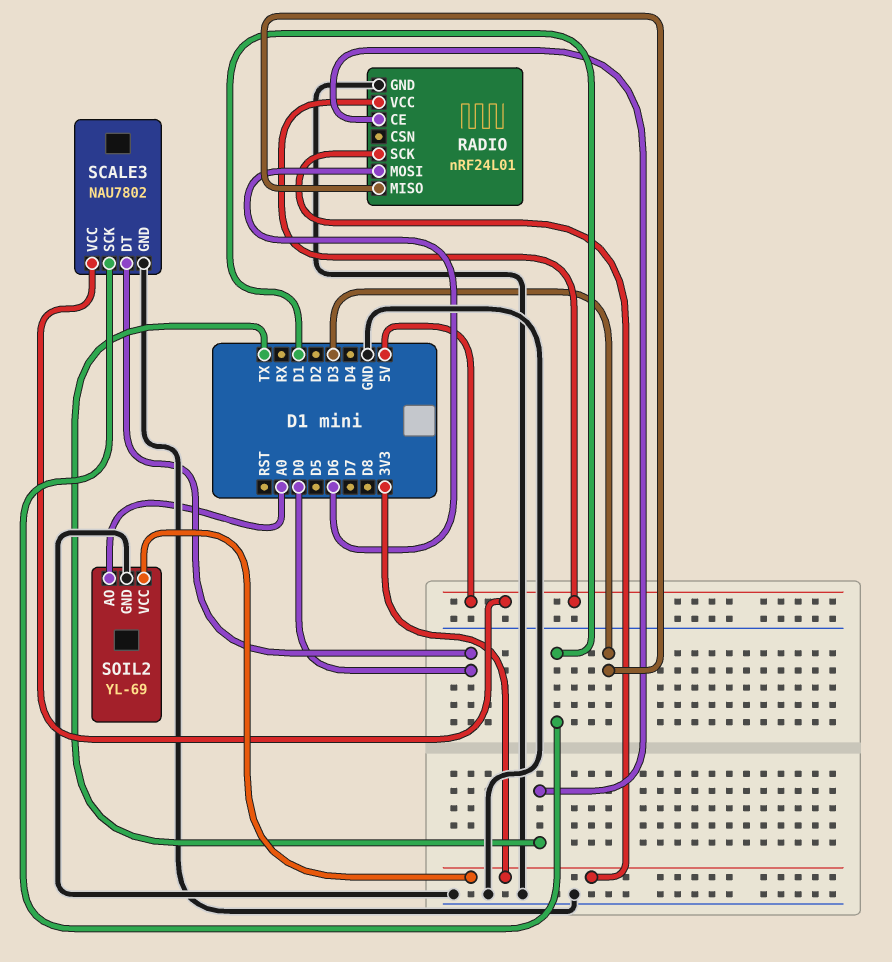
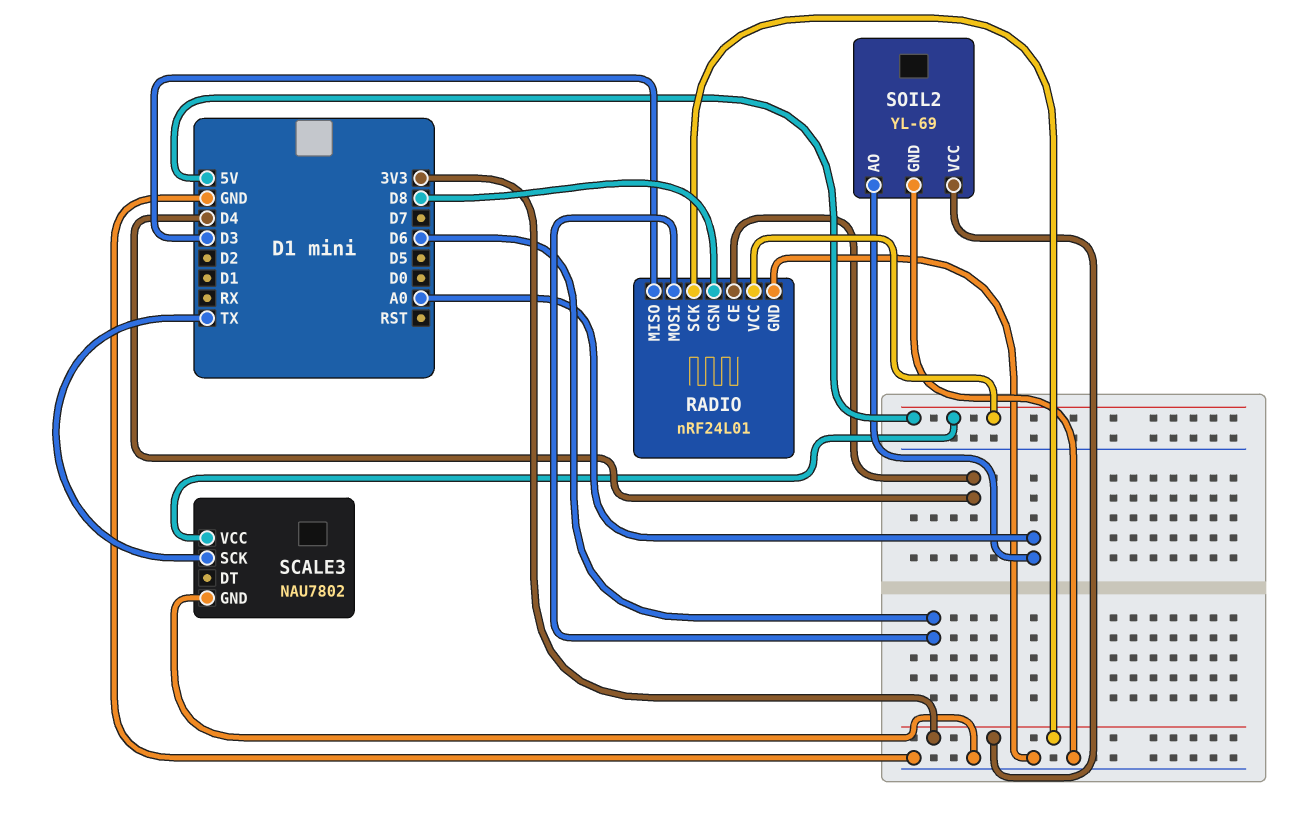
RADIO pin CE: TX -> D4
RADIO pin CSN: none -> D8
SCALE3 pin DT: D0 -> none
SCALE3 pin SCK: D1 -> TX

